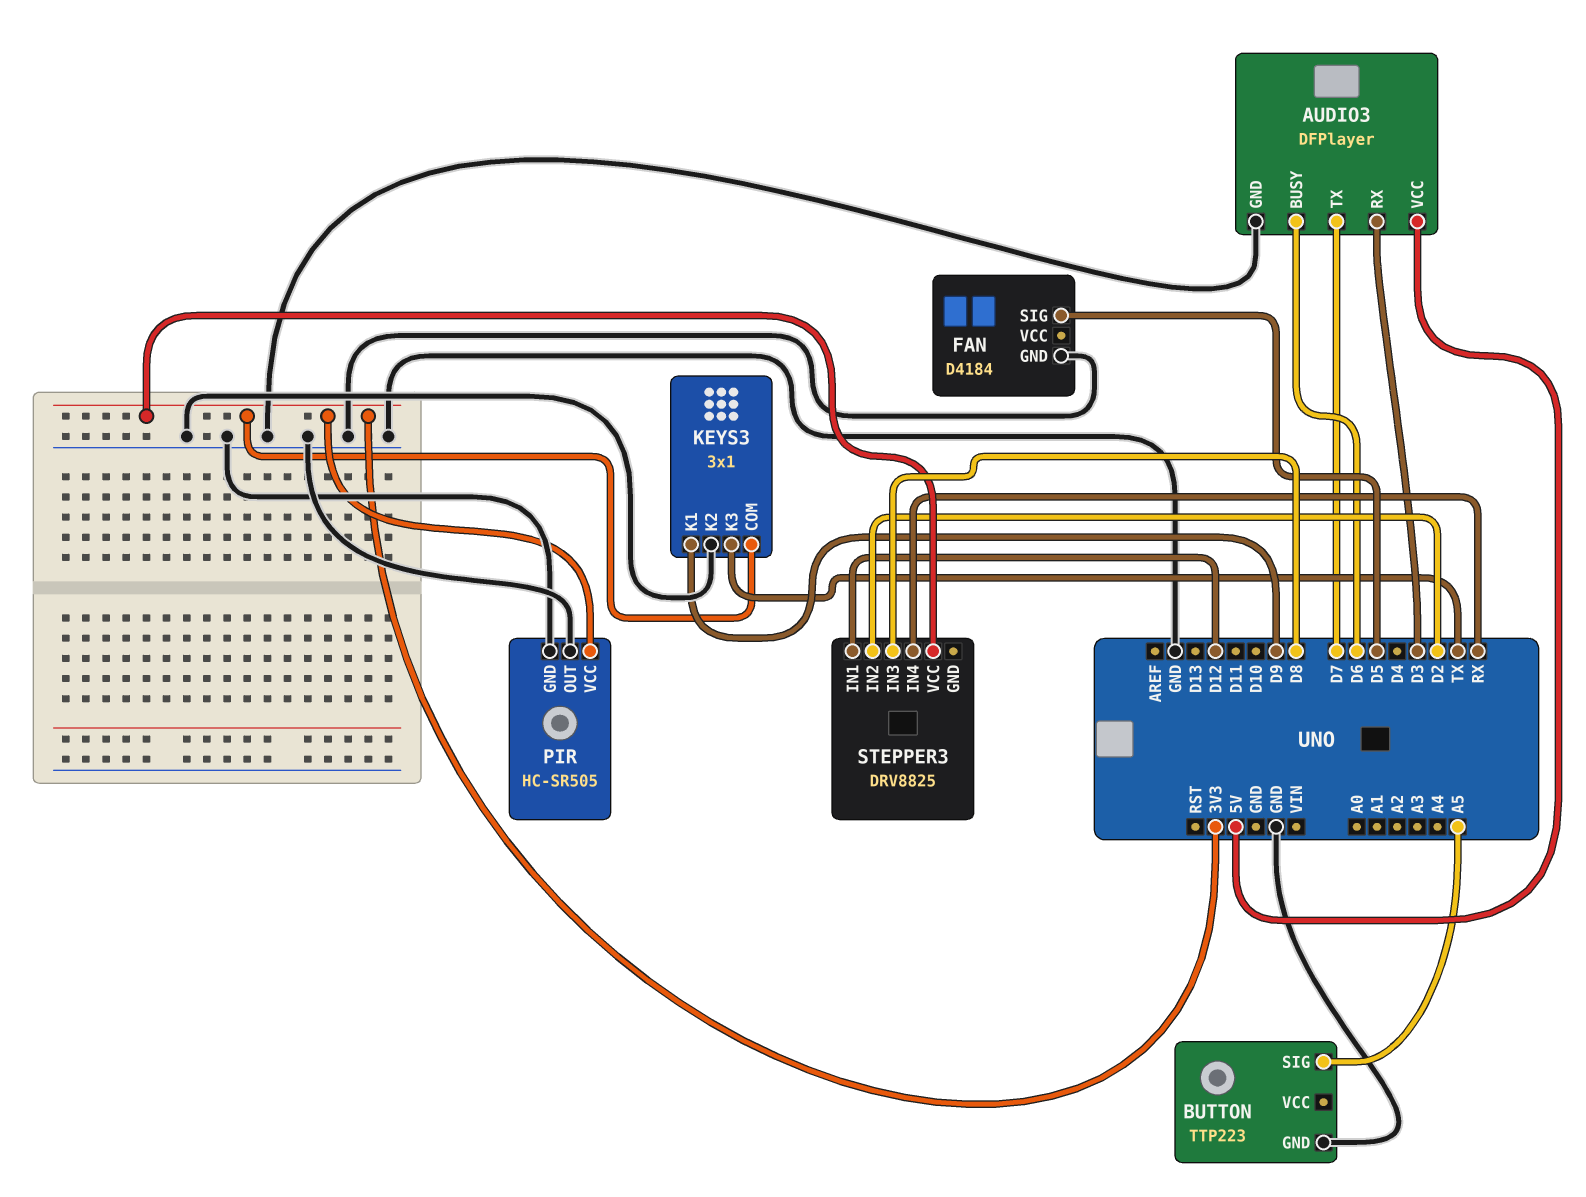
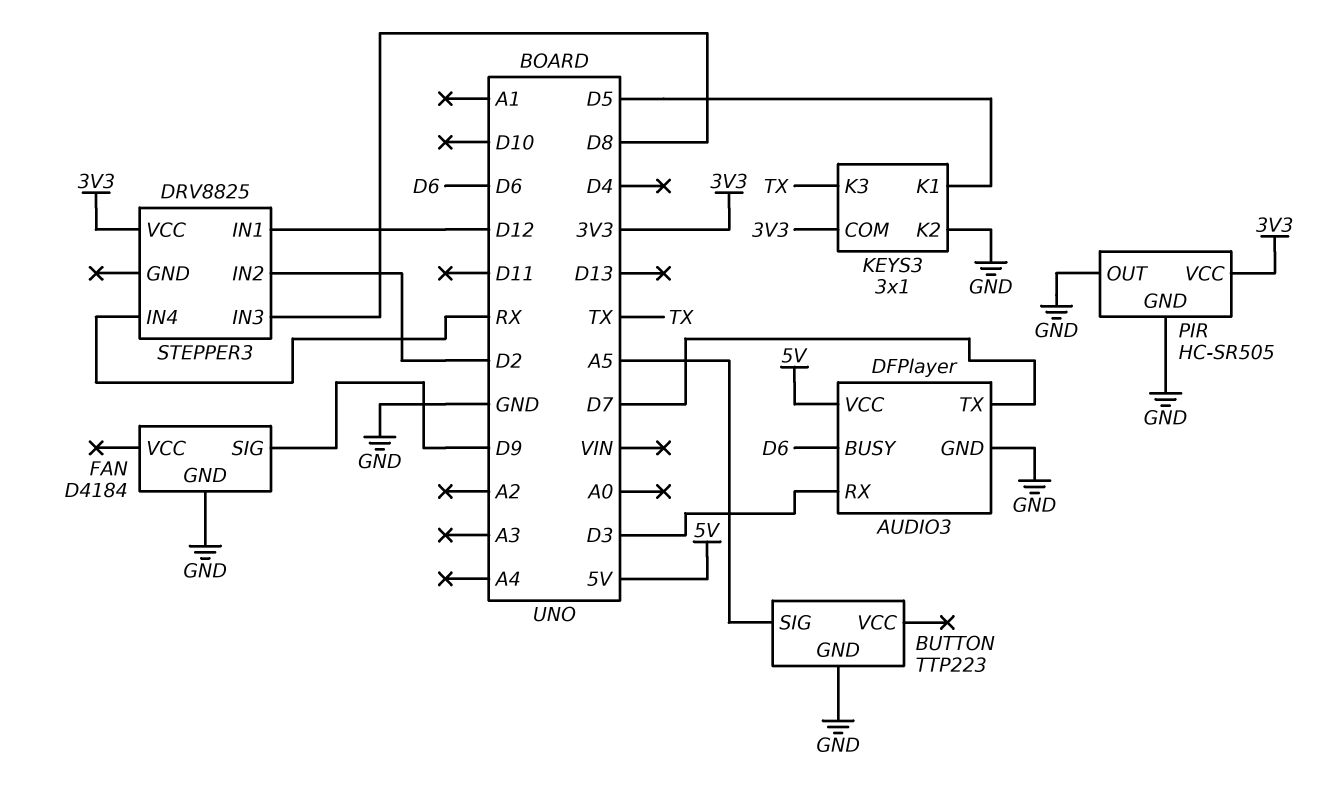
FAN pin SIG: D5 -> D9
KEYS3 pin K1: D9 -> D5

